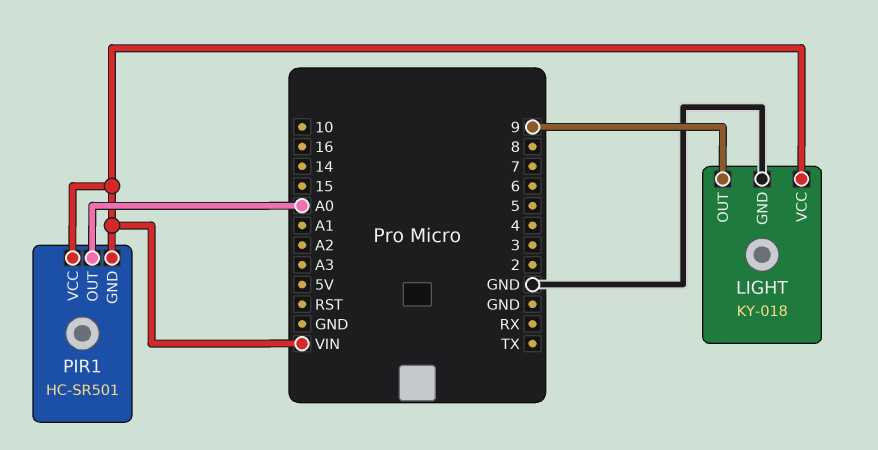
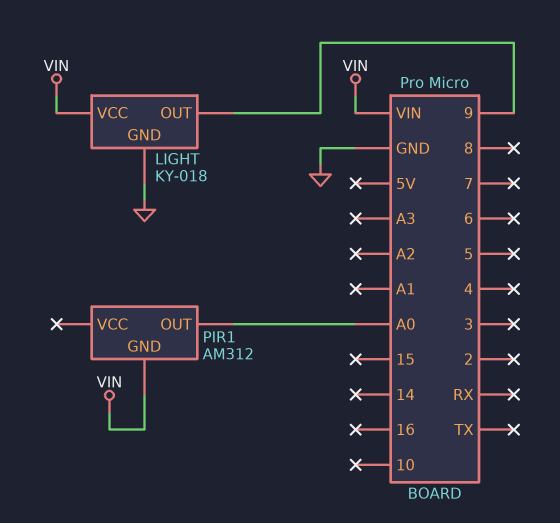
PIR1: HC-SR501 -> AM312
PIR1 pin VCC: VIN -> none

